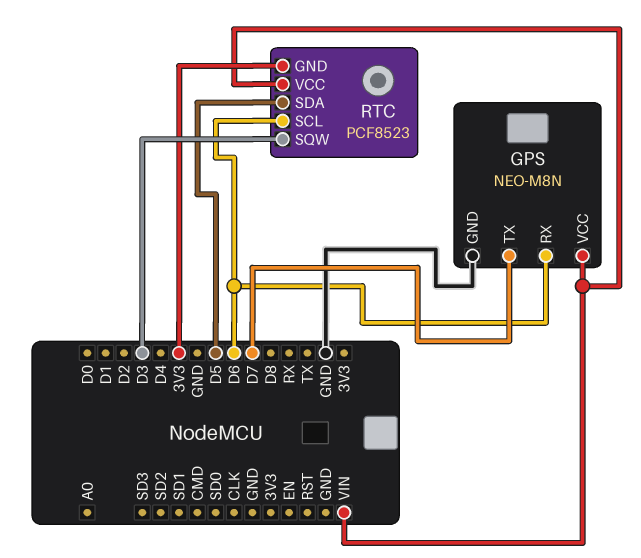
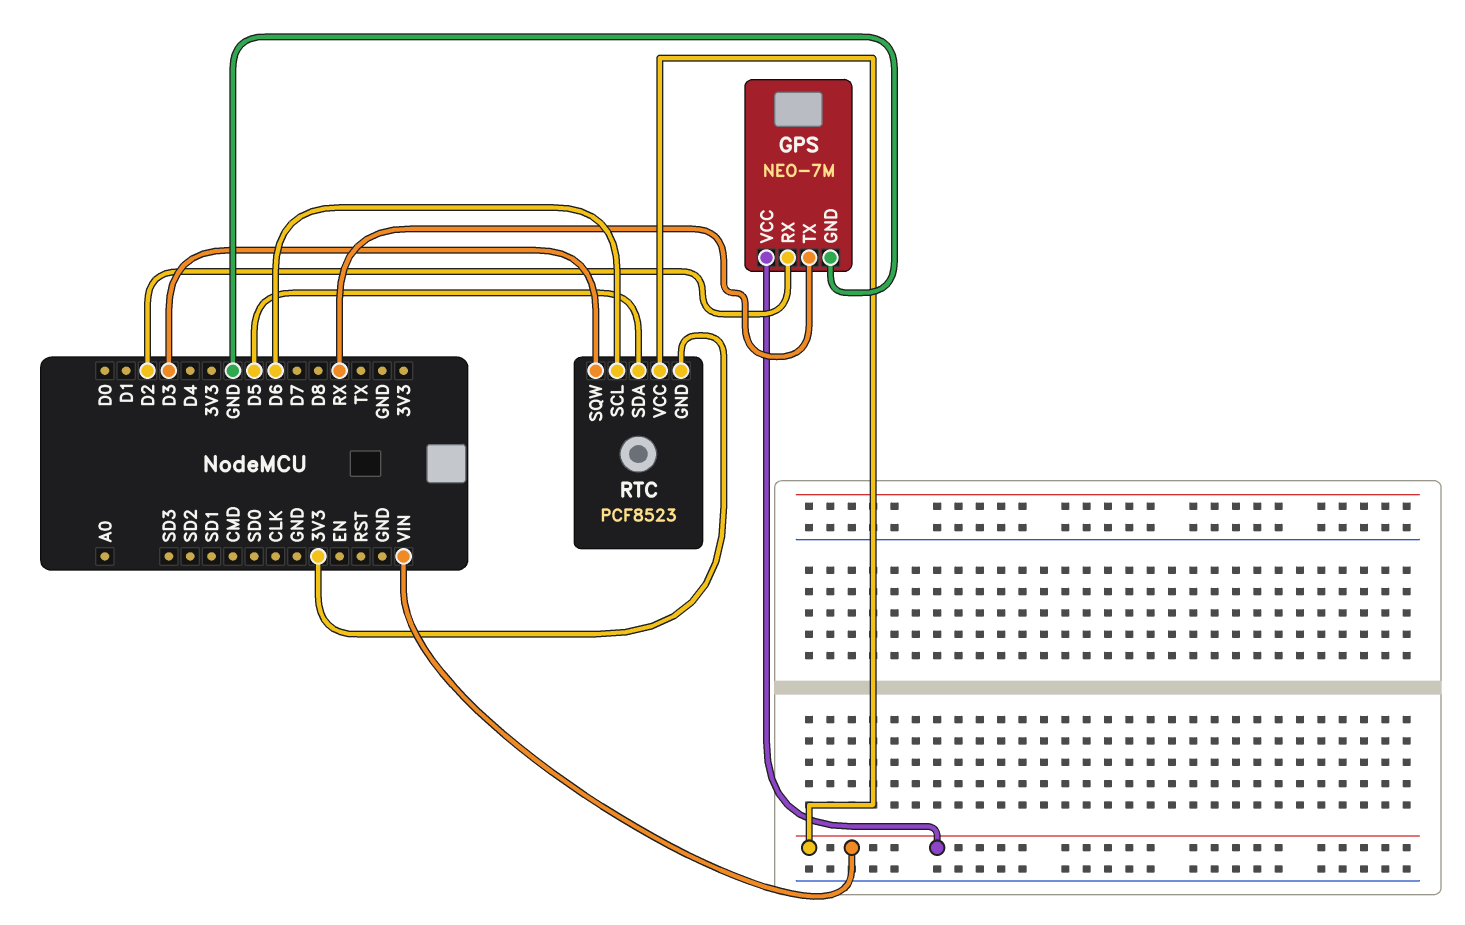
GPS: NEO-M8N -> NEO-7M
GPS pin RX: D6 -> D2
GPS pin TX: D7 -> RX

